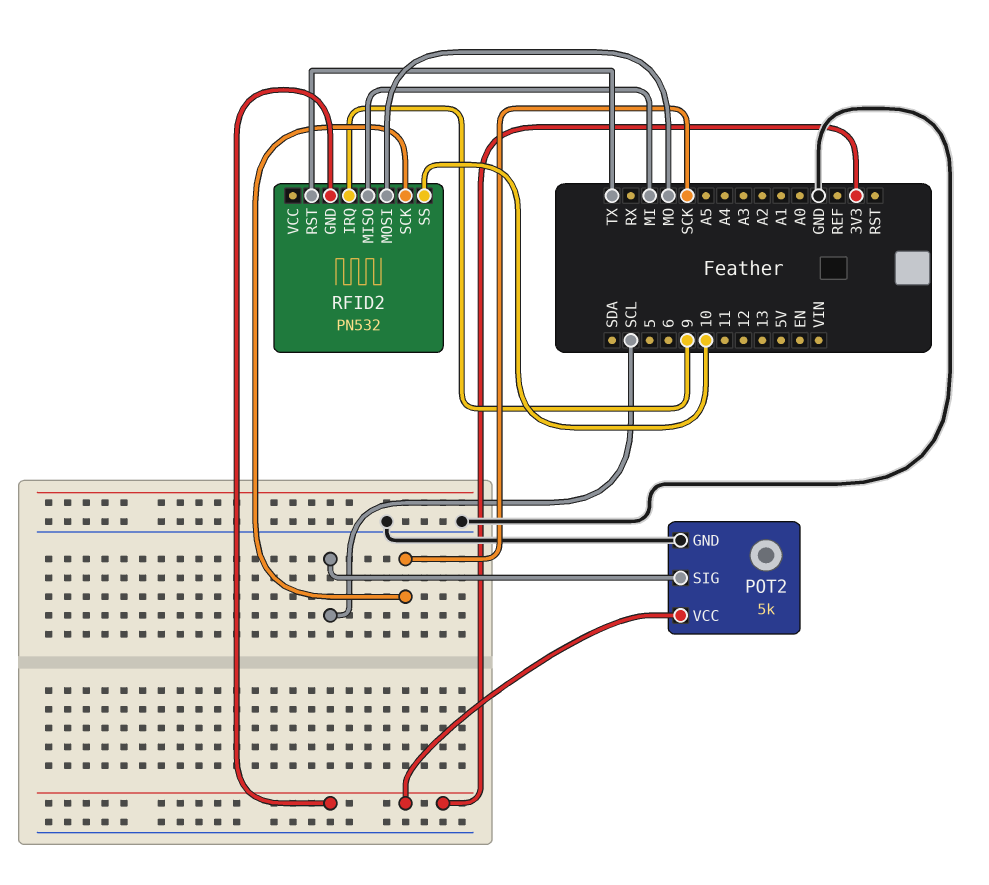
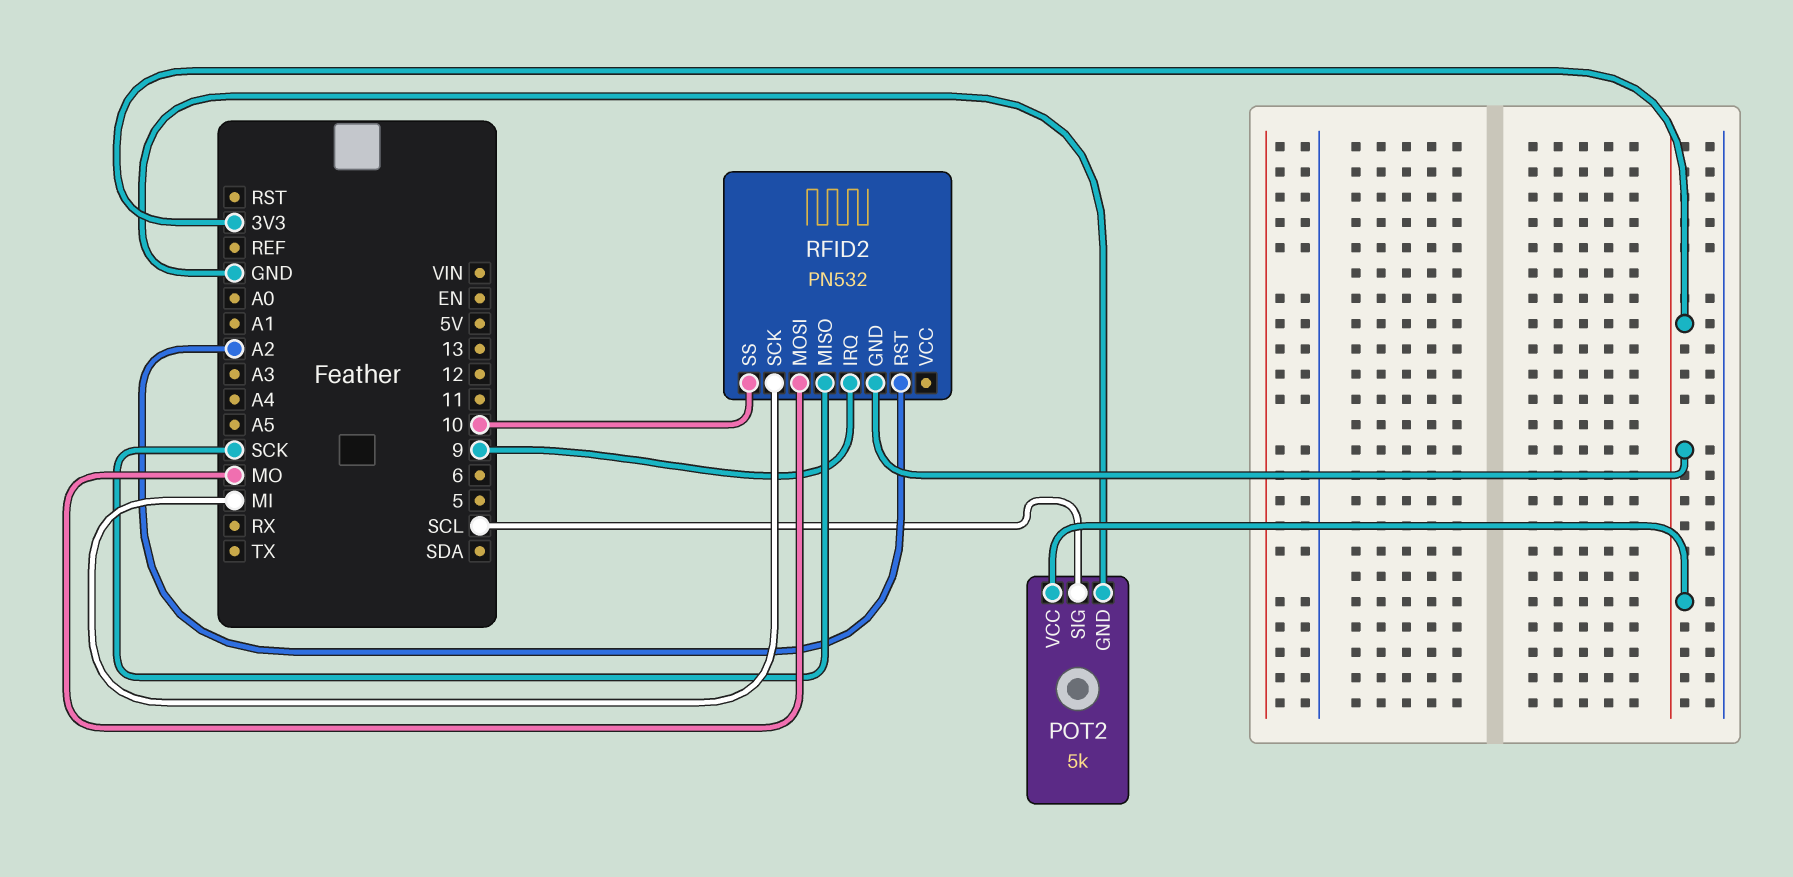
RFID2 pin MISO: MI -> SCK
RFID2 pin RST: TX -> A2
RFID2 pin SCK: SCK -> MI

